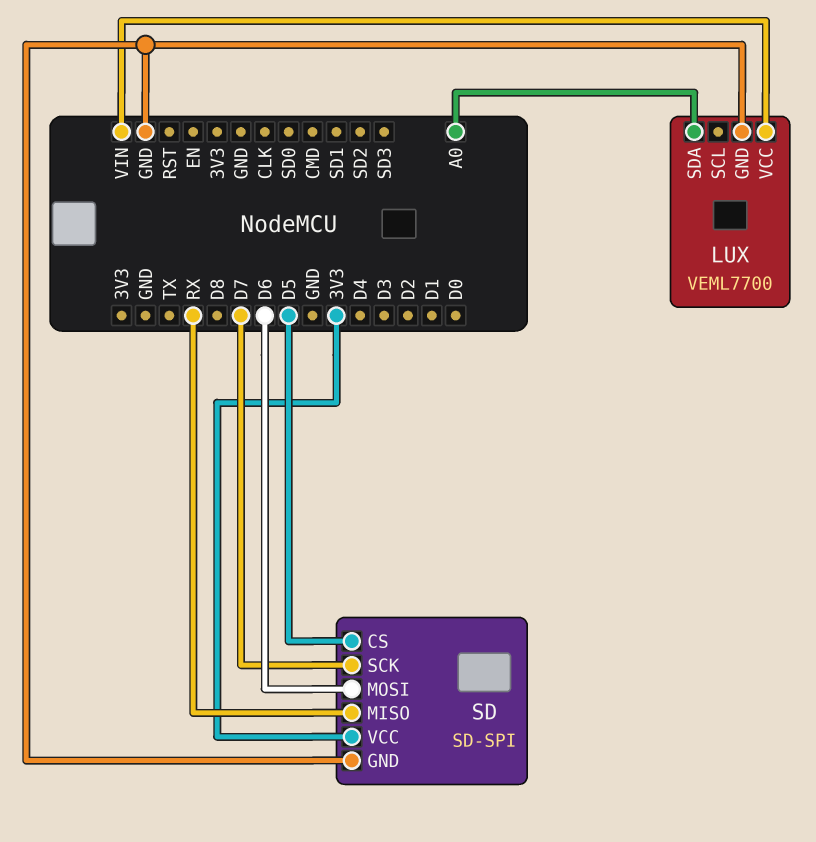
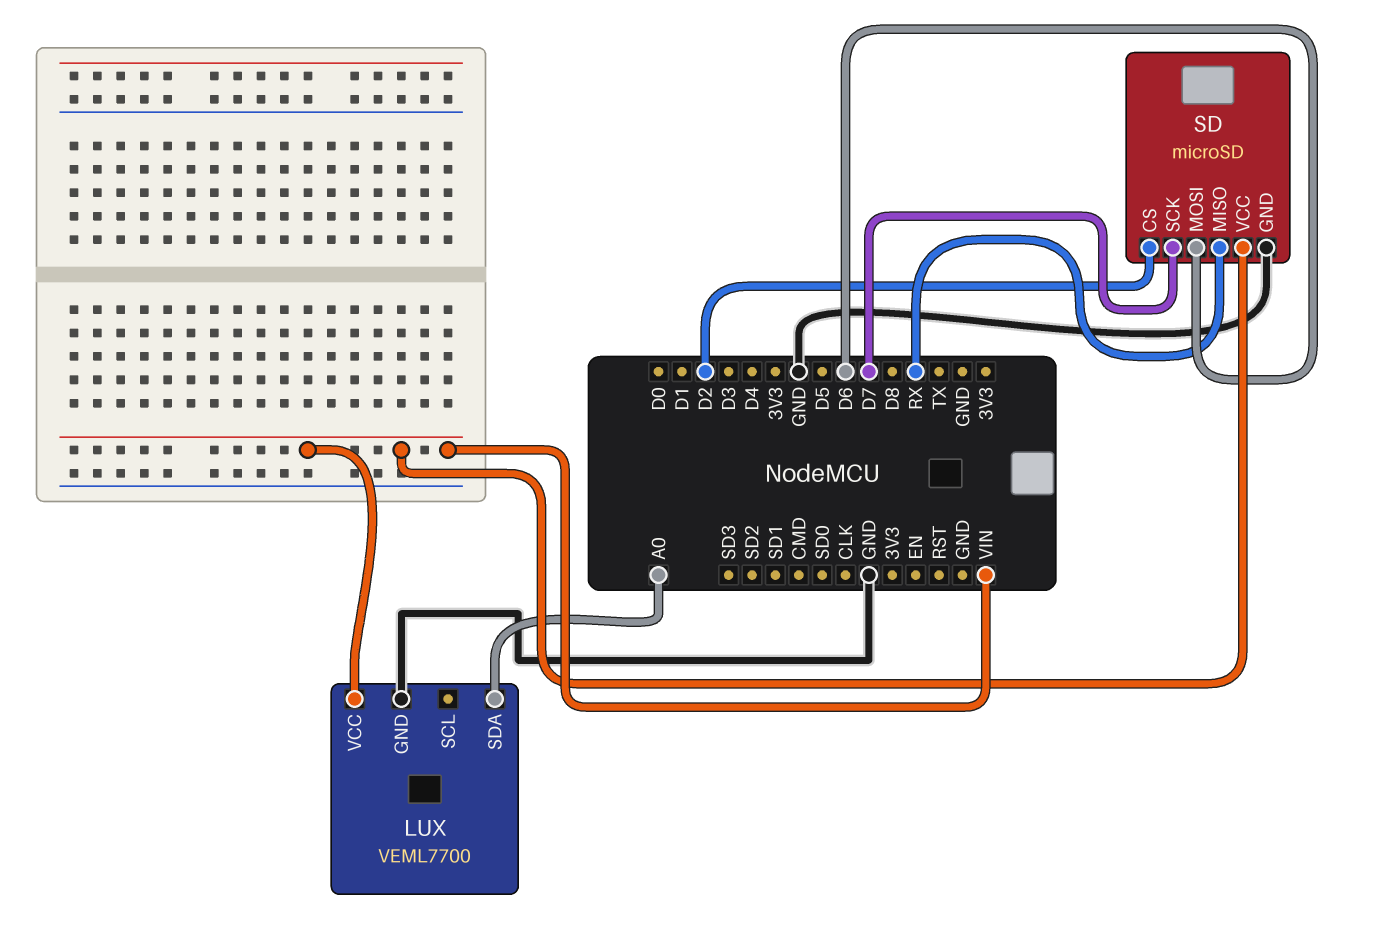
SD: SD-SPI -> microSD
SD pin CS: D5 -> D2
SD pin VCC: 3V3 -> VIN

